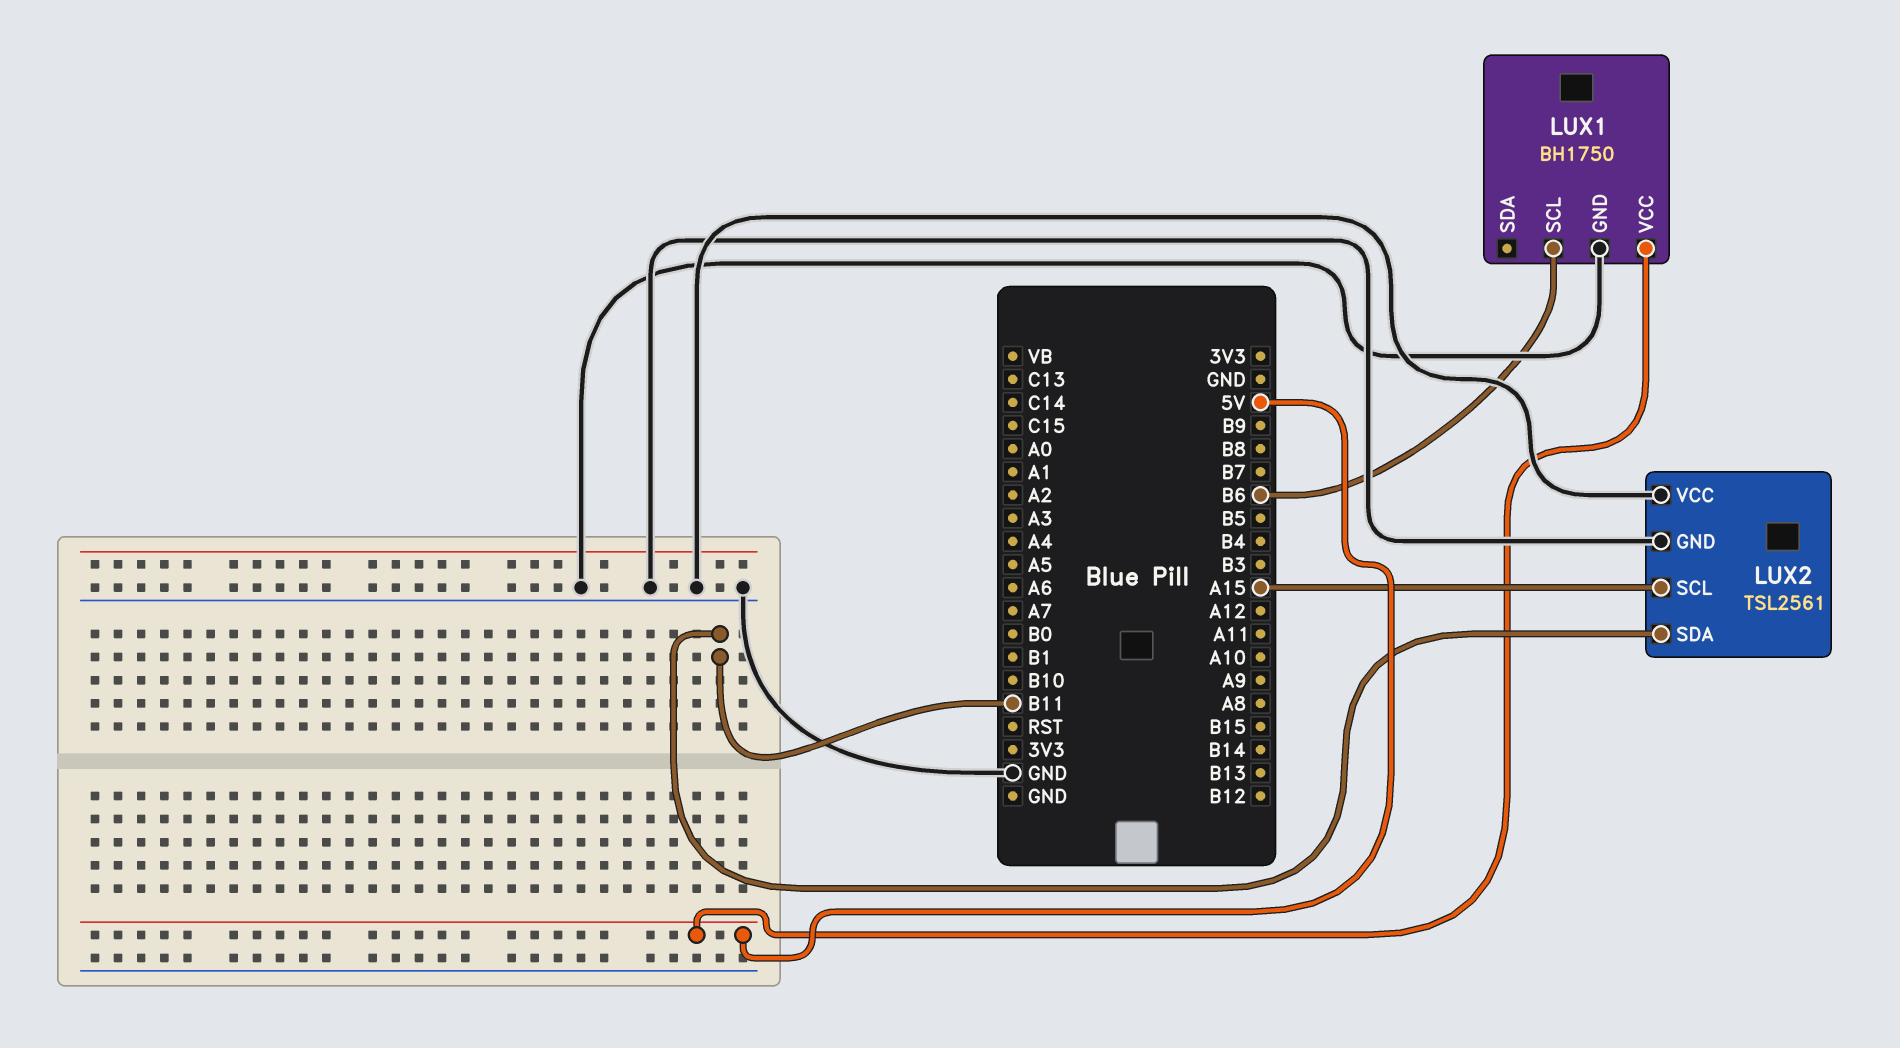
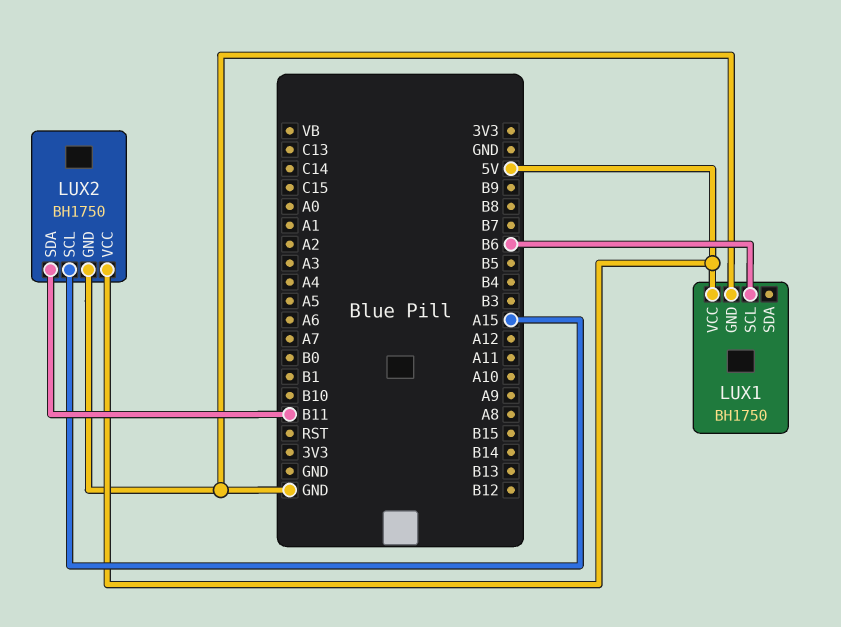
LUX2: TSL2561 -> BH1750
LUX2 pin VCC: GND -> 5V

